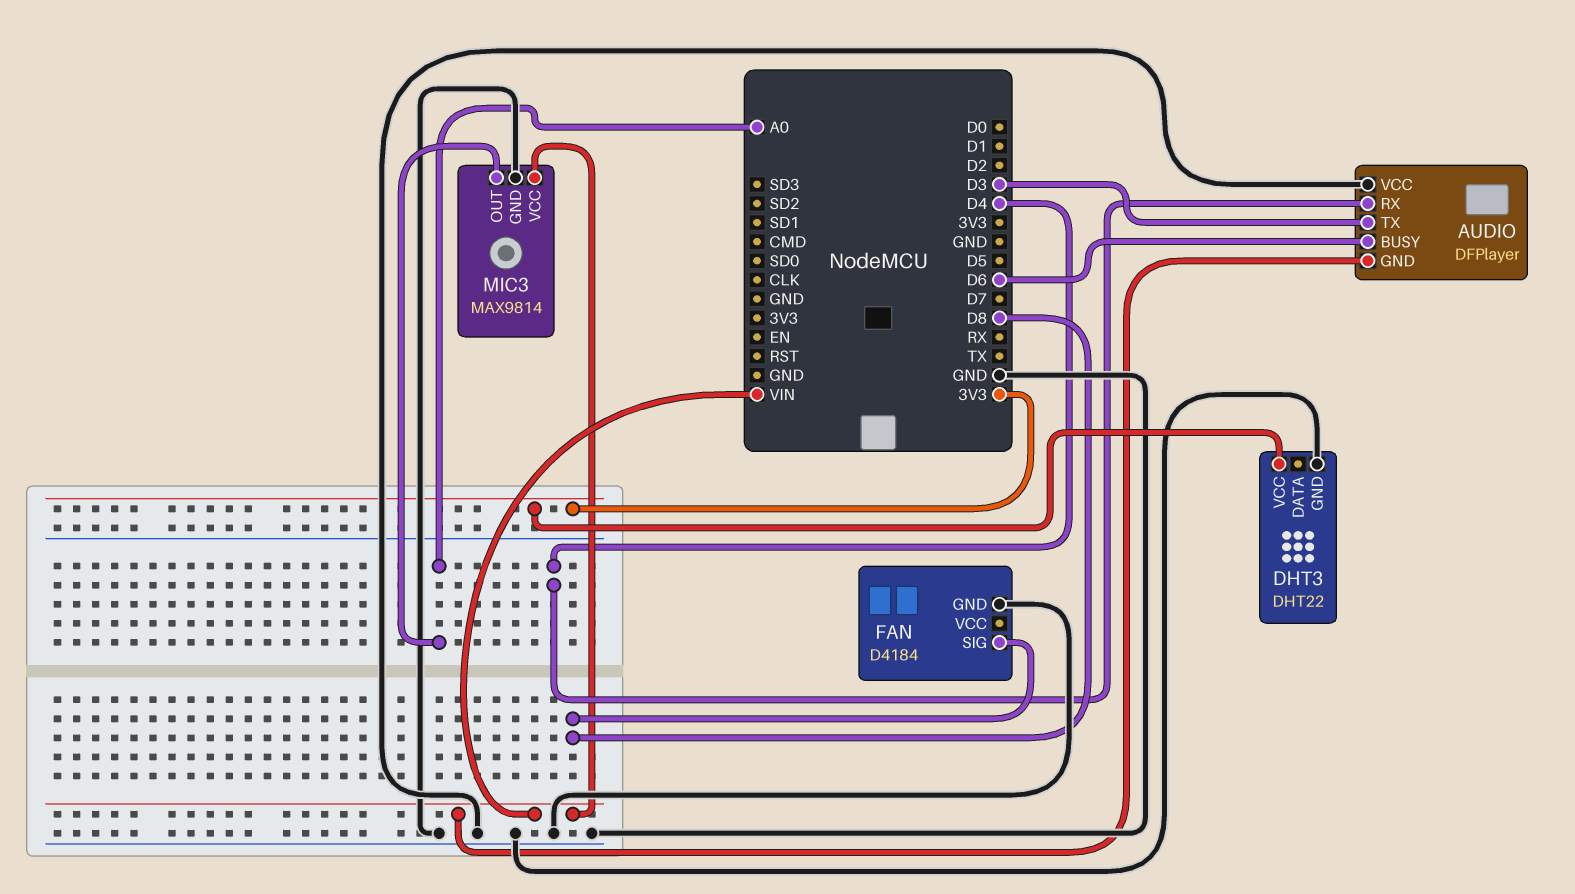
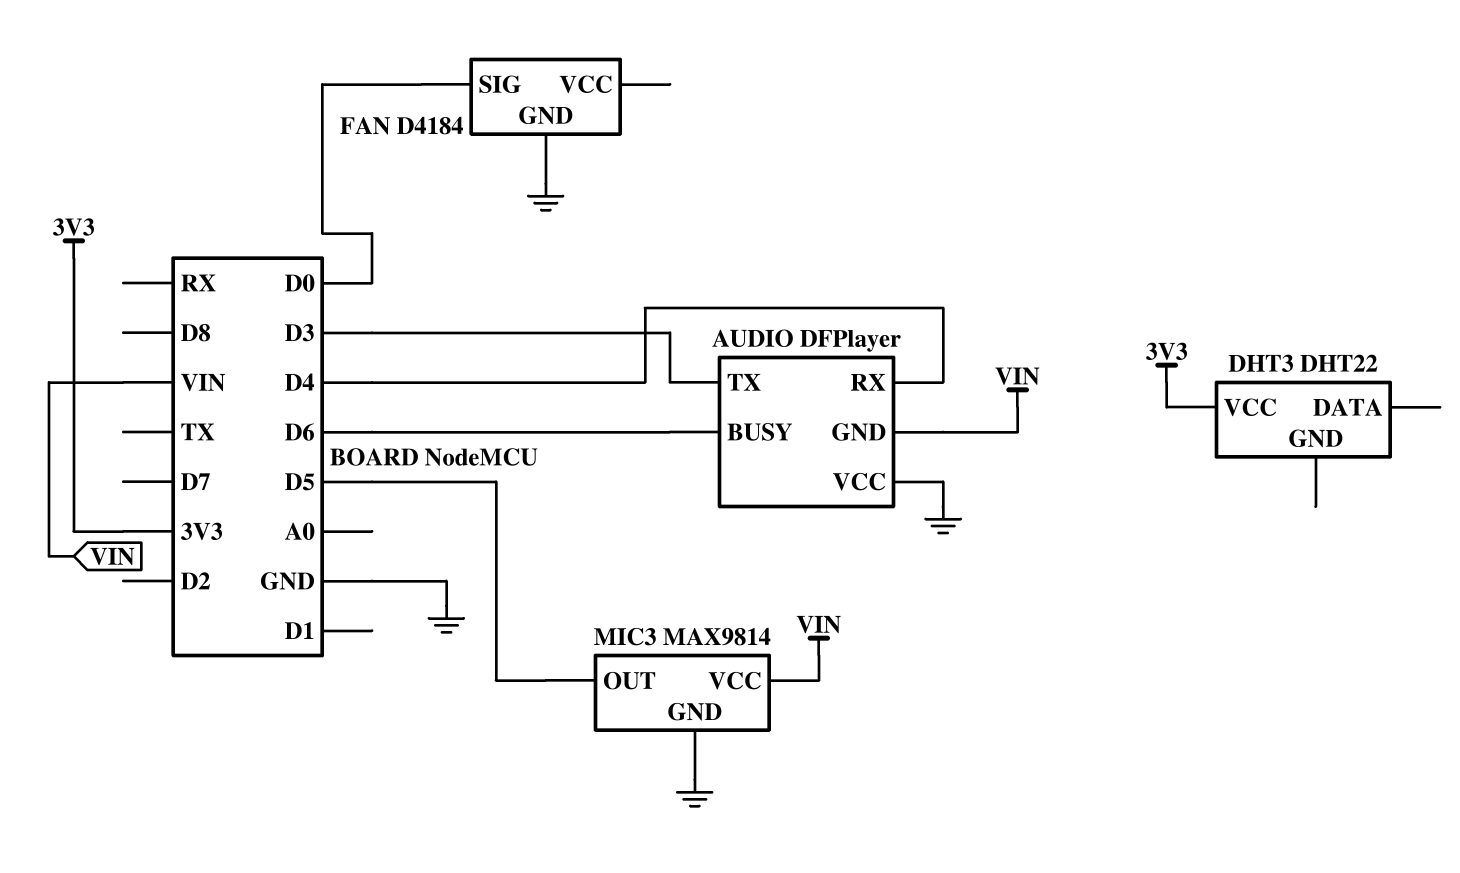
DHT3 pin GND: GND -> none
FAN pin SIG: D8 -> D0
MIC3 pin OUT: A0 -> D5

